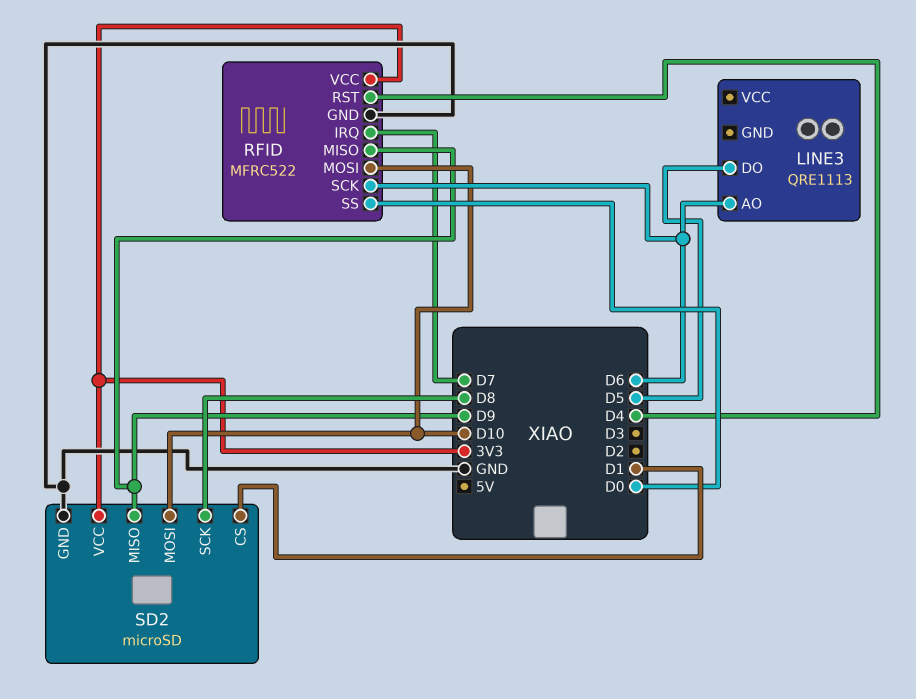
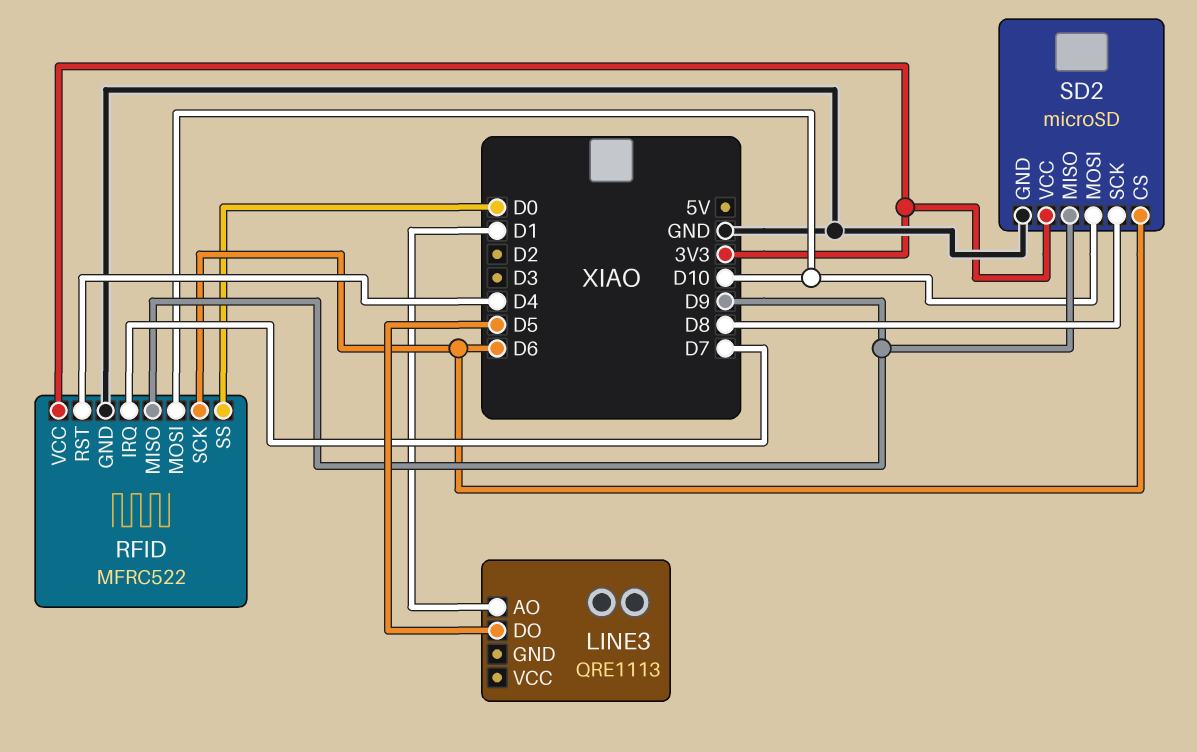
LINE3 pin AO: D6 -> D1
SD2 pin CS: D1 -> D6

